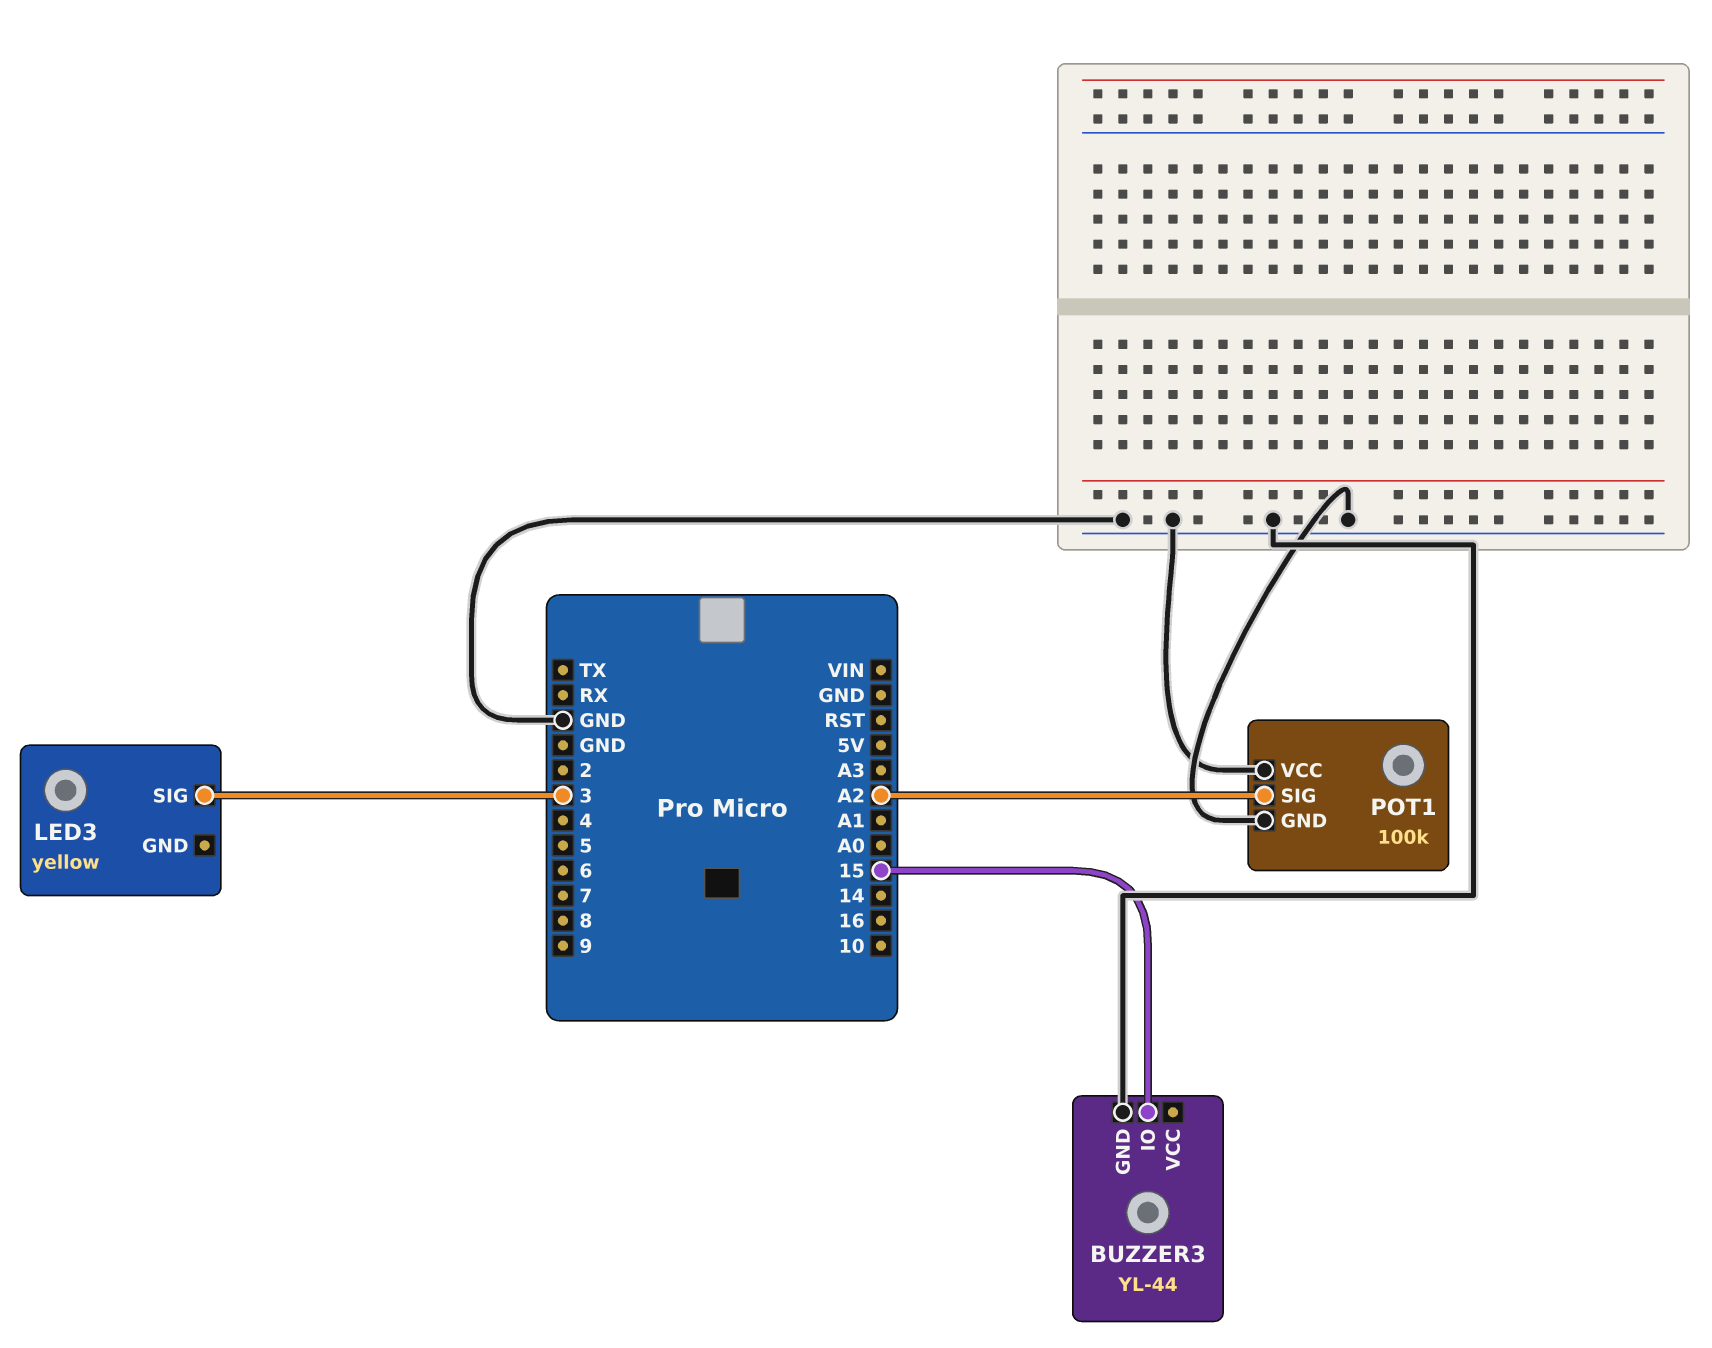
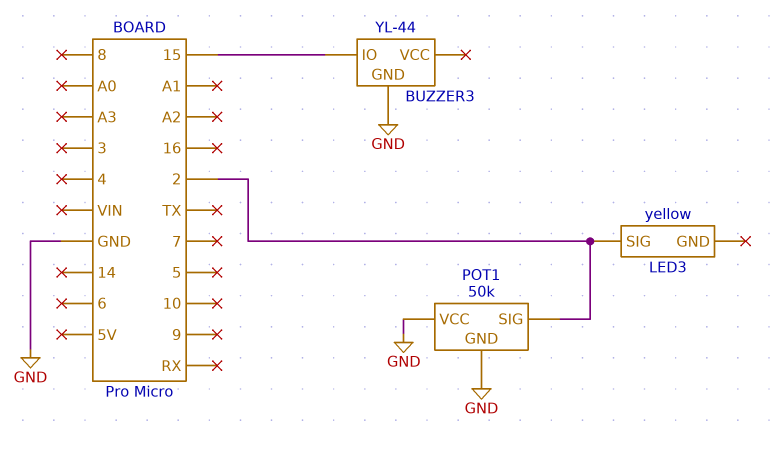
LED3 pin SIG: 3 -> 2
POT1: 100k -> 50k
POT1 pin SIG: A2 -> 2

